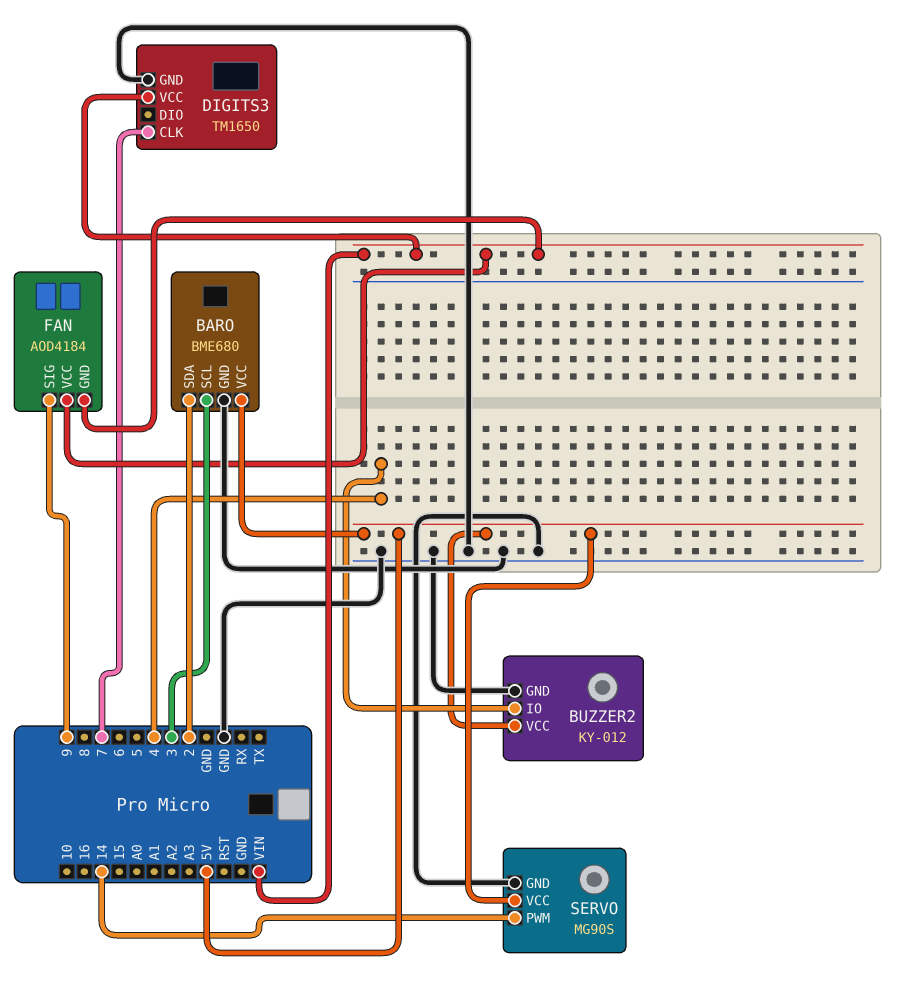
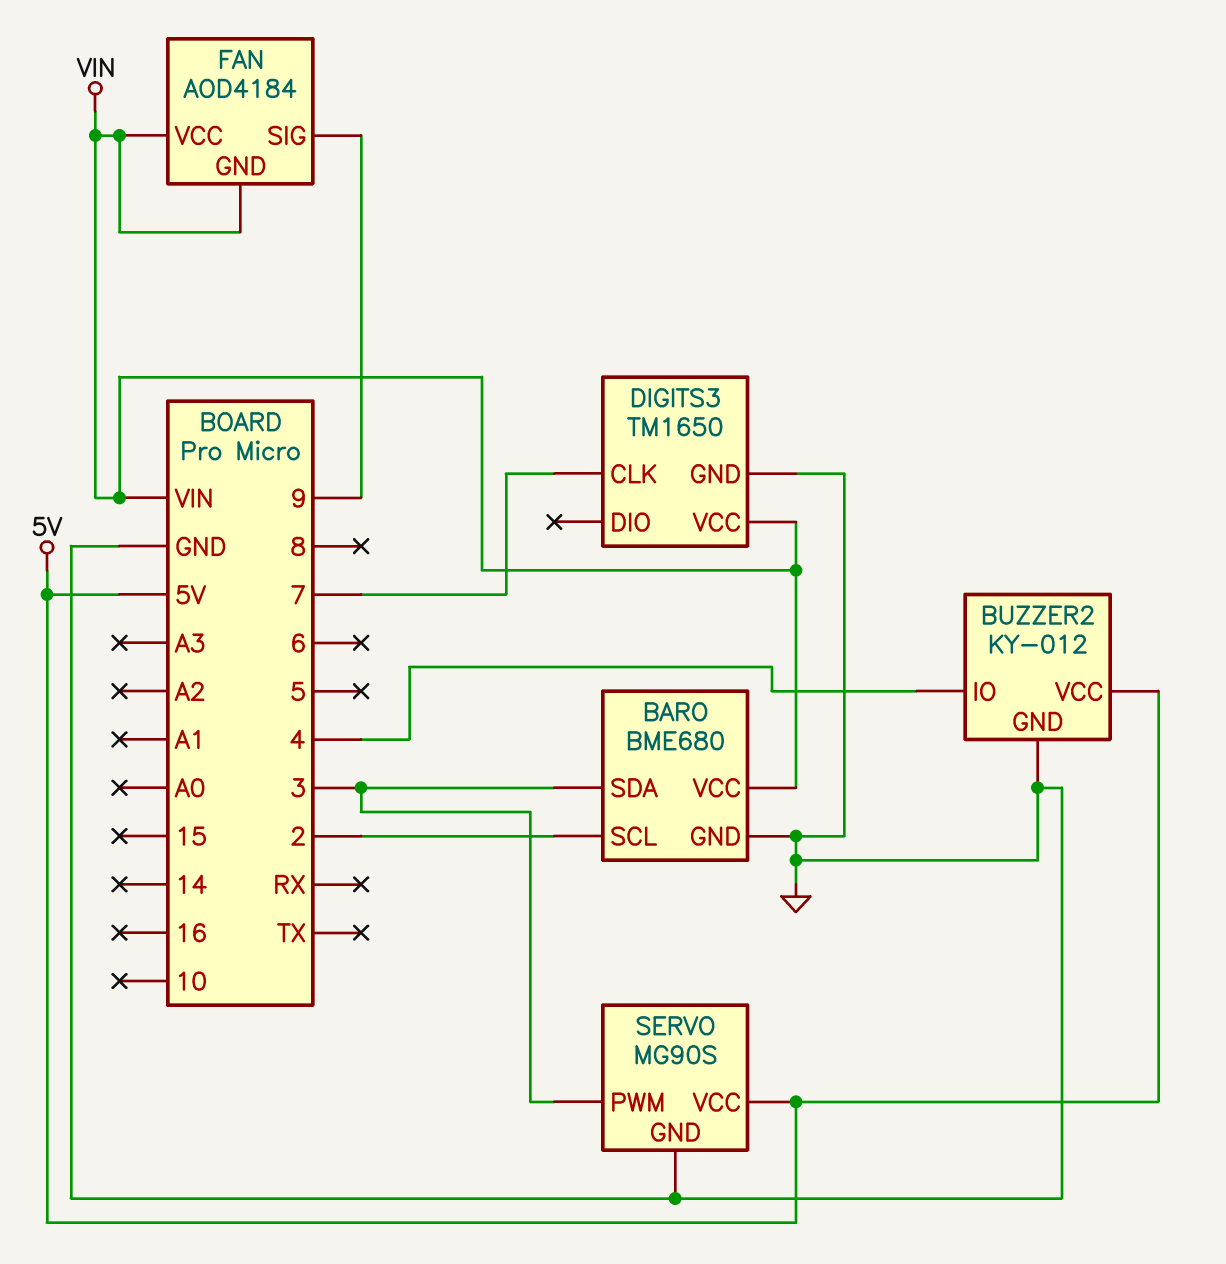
BARO pin SCL: 3 -> 2
BARO pin SDA: 2 -> 3
BARO pin VCC: 5V -> VIN
SERVO pin PWM: 14 -> 3

